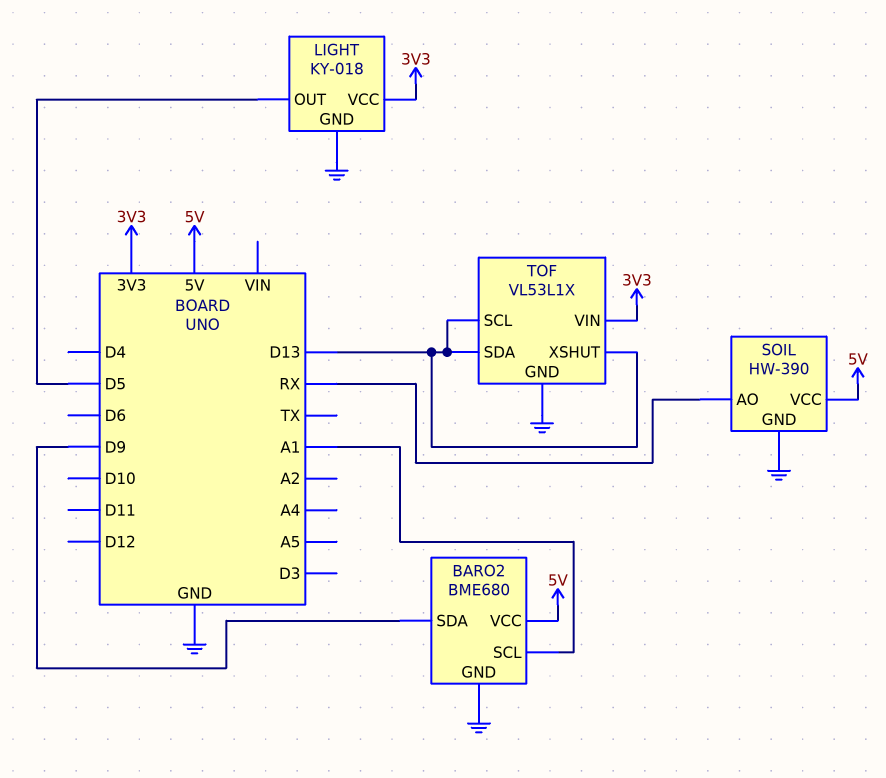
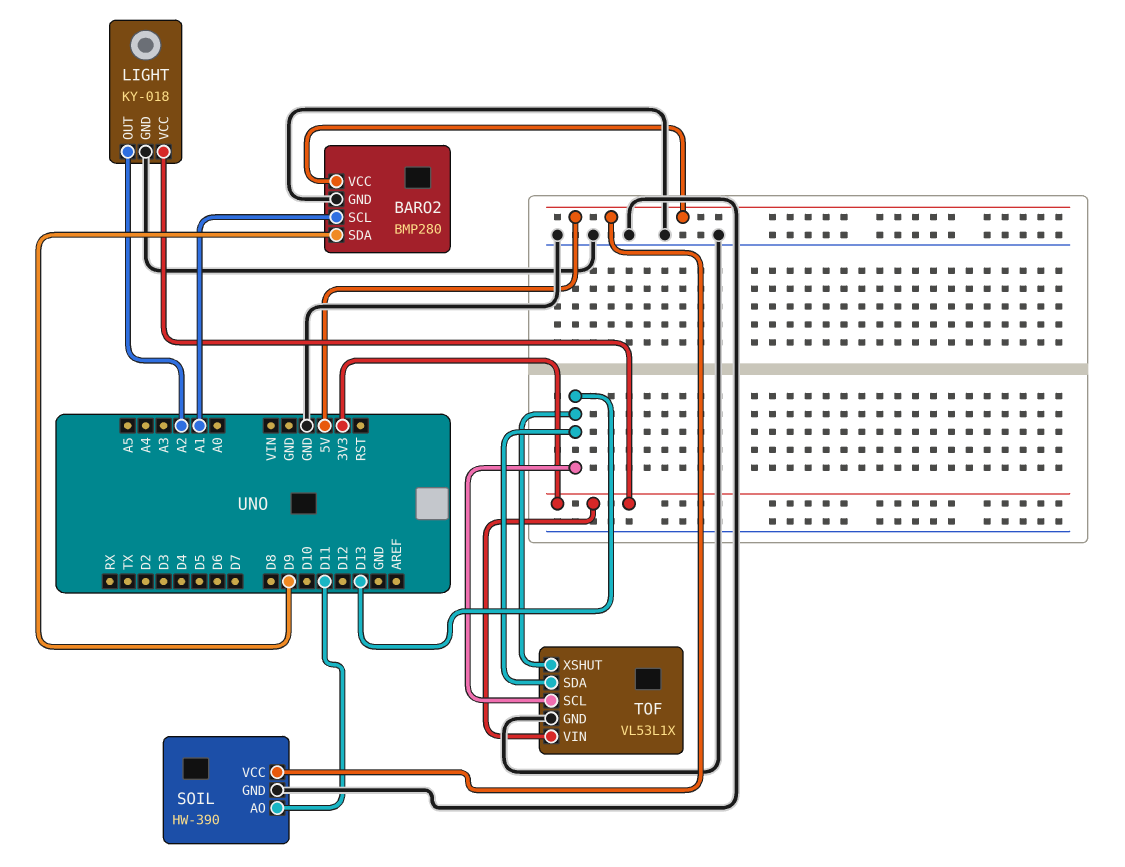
BARO2: BME680 -> BMP280
LIGHT pin OUT: D5 -> A2
SOIL pin AO: RX -> D11

